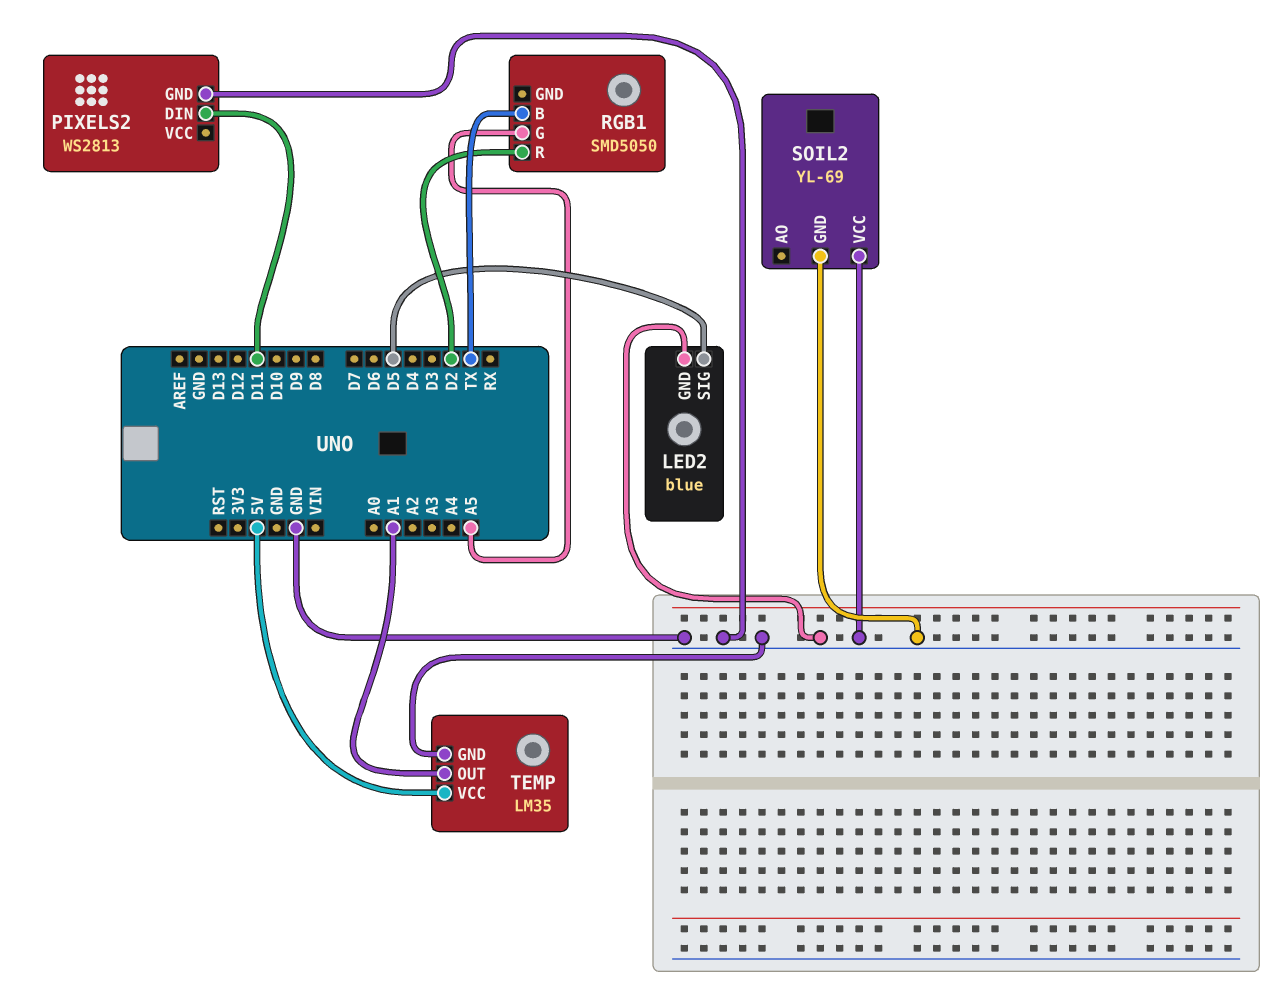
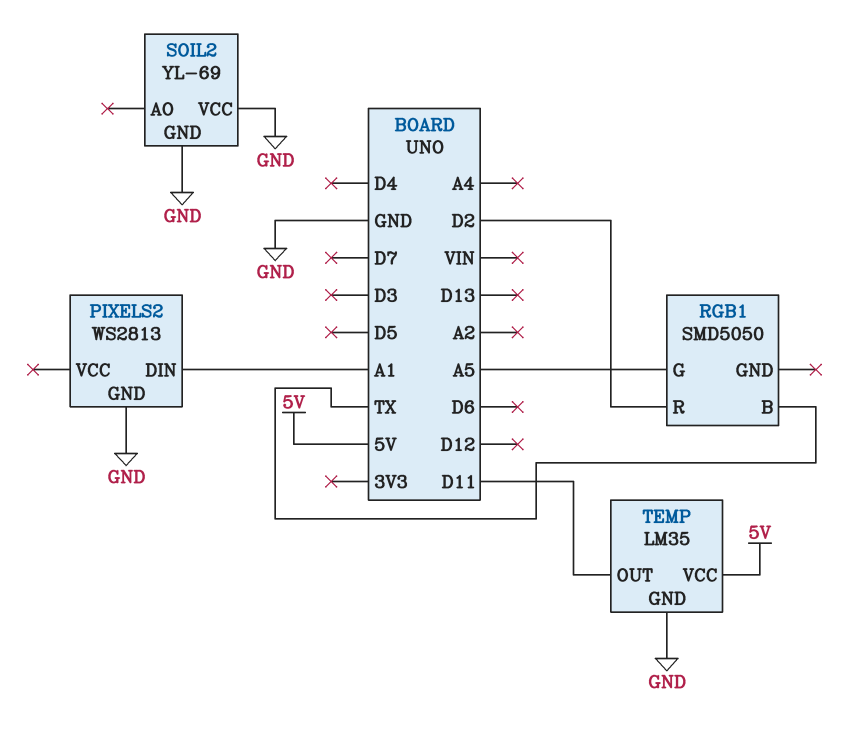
LED2: blue -> none
LED2 pin GND: GND -> none
LED2 pin SIG: D5 -> none
PIXELS2 pin DIN: D11 -> A1
TEMP pin OUT: A1 -> D11

